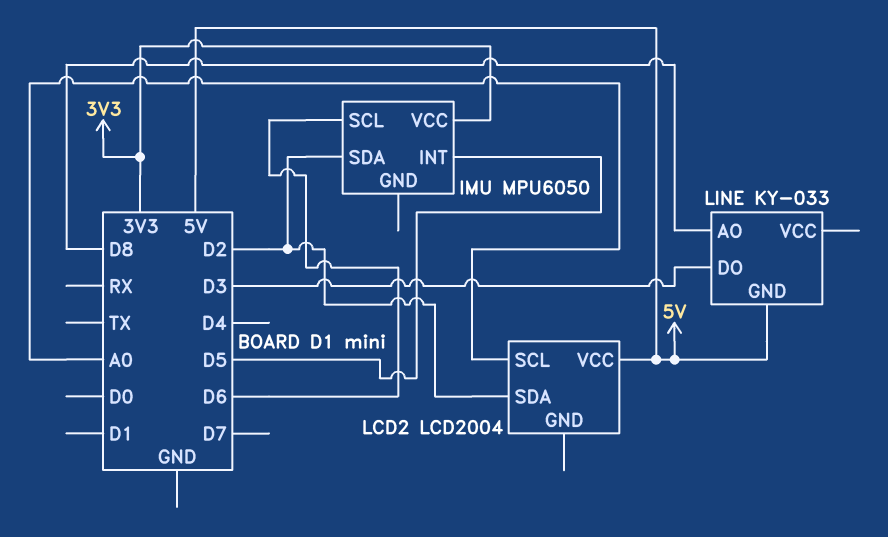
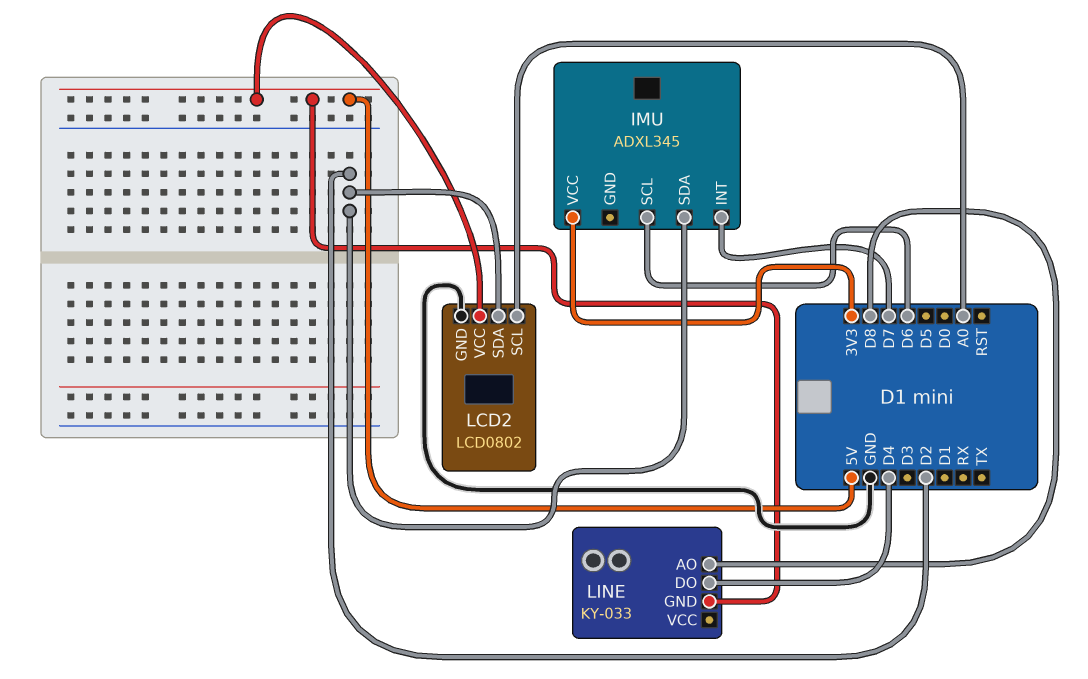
IMU: MPU6050 -> ADXL345
IMU pin INT: D5 -> D7
LCD2: LCD2004 -> LCD0802
LCD2 pin GND: none -> GND
LINE pin DO: D3 -> D4

